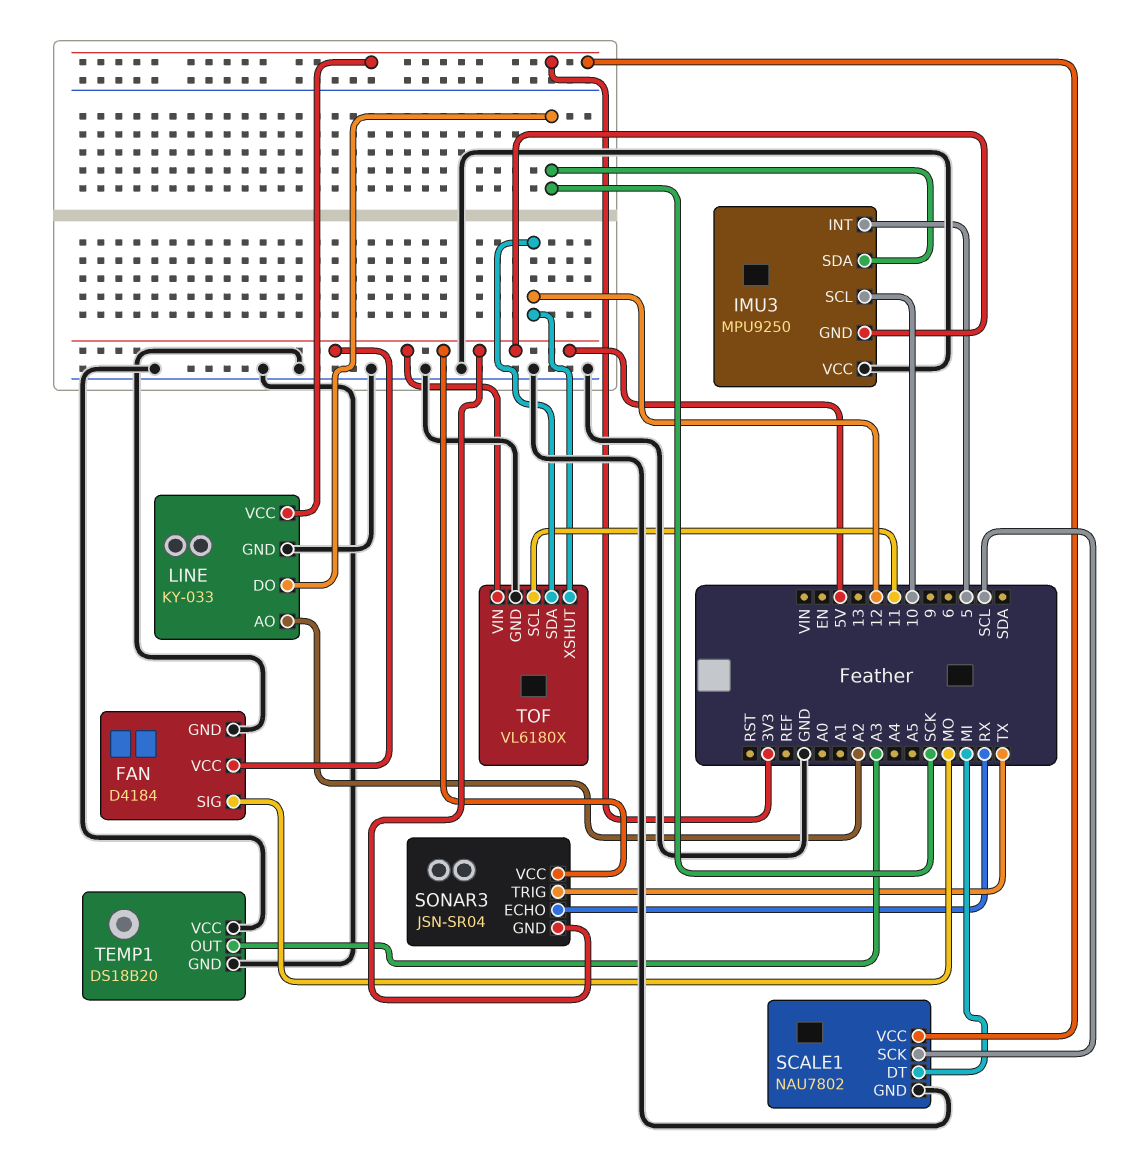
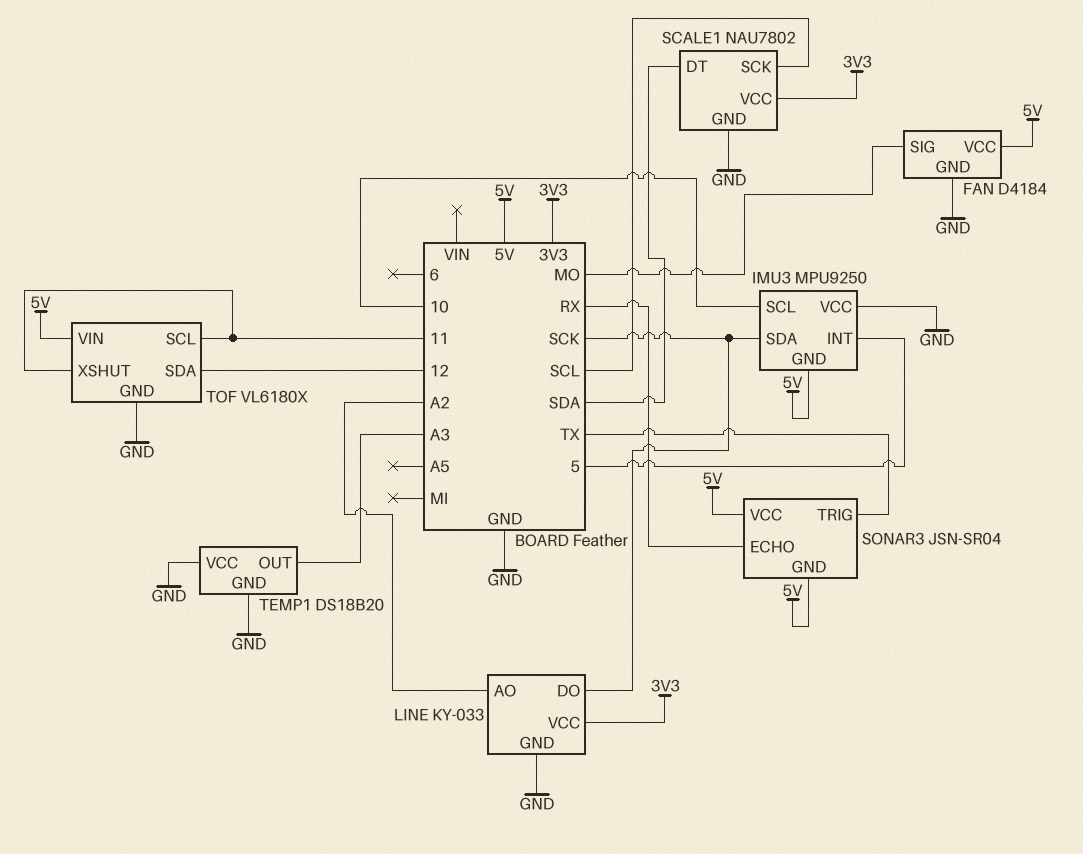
SCALE1 pin DT: MI -> SDA
TOF pin XSHUT: 12 -> 11

